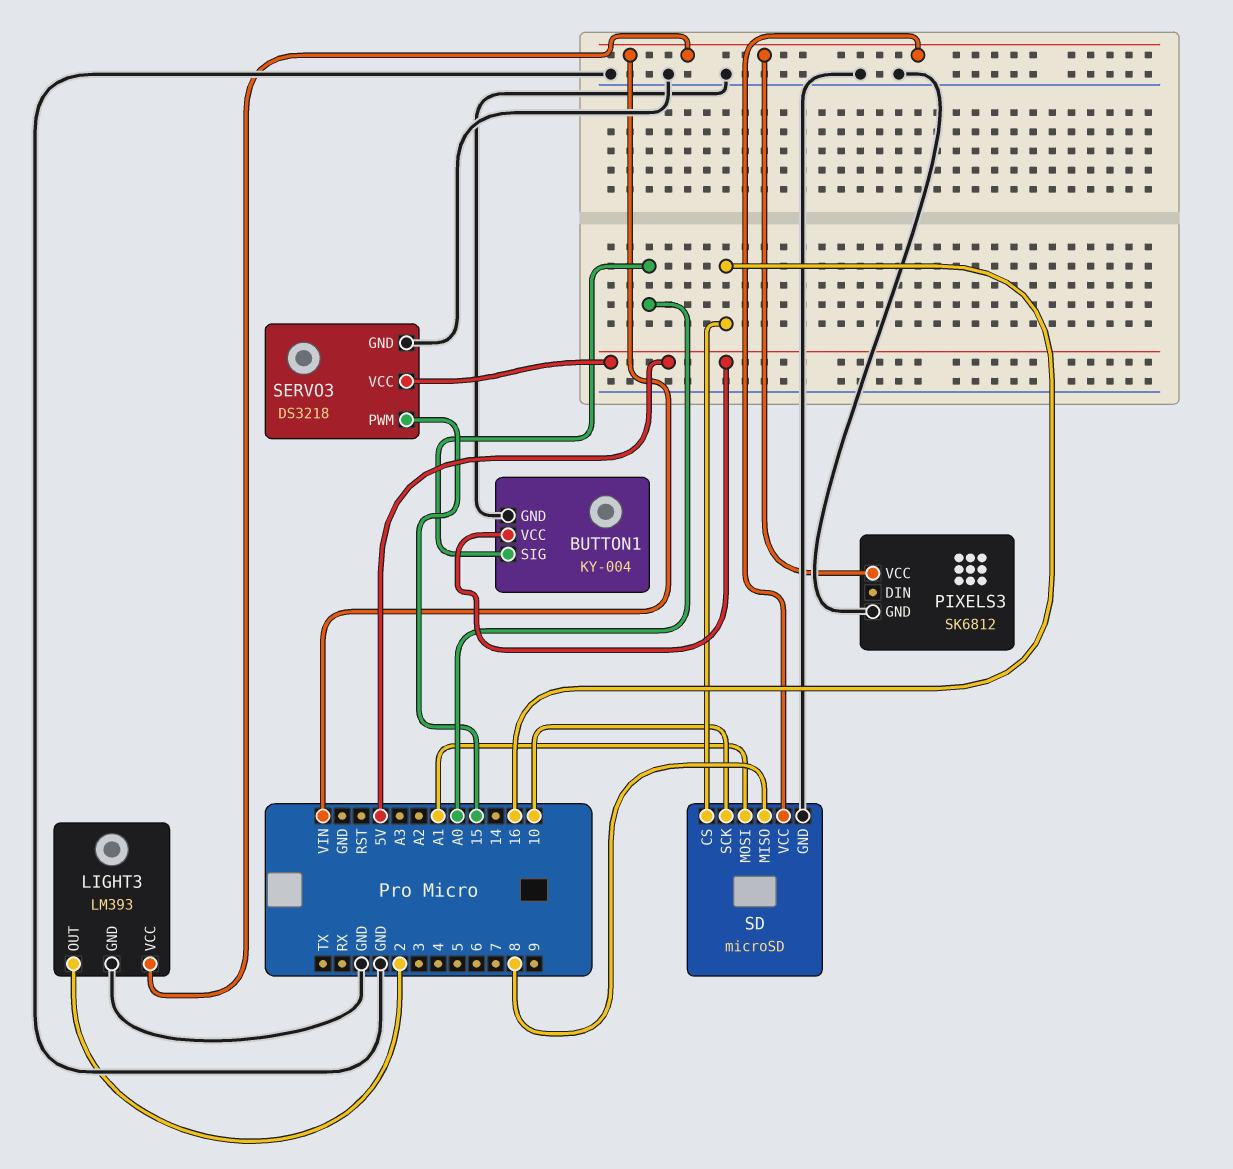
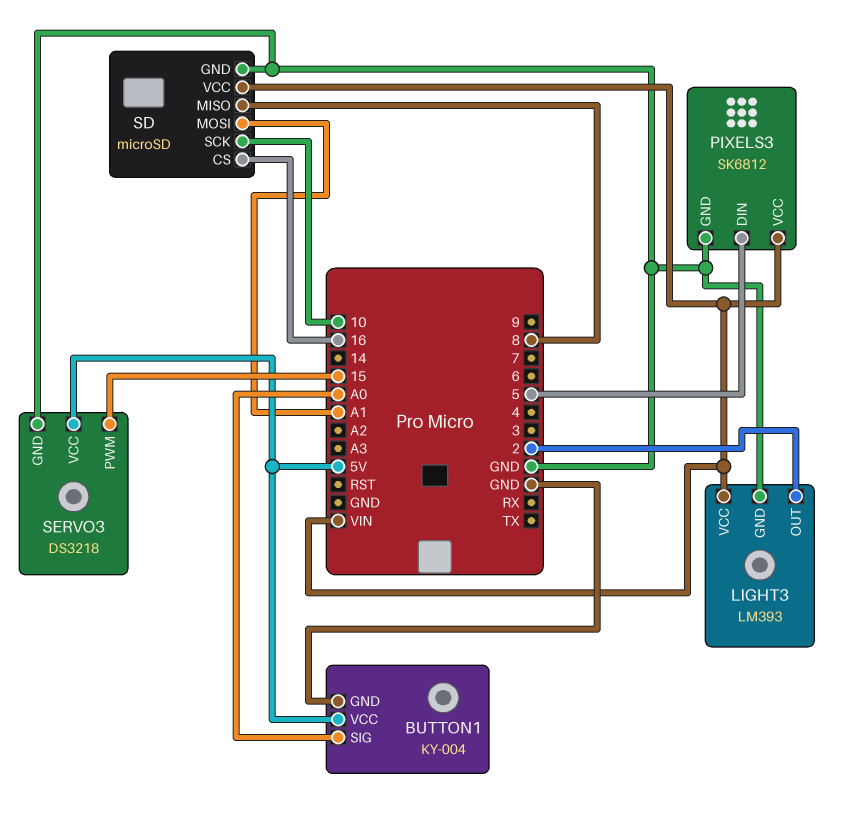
PIXELS3 pin DIN: none -> 5

